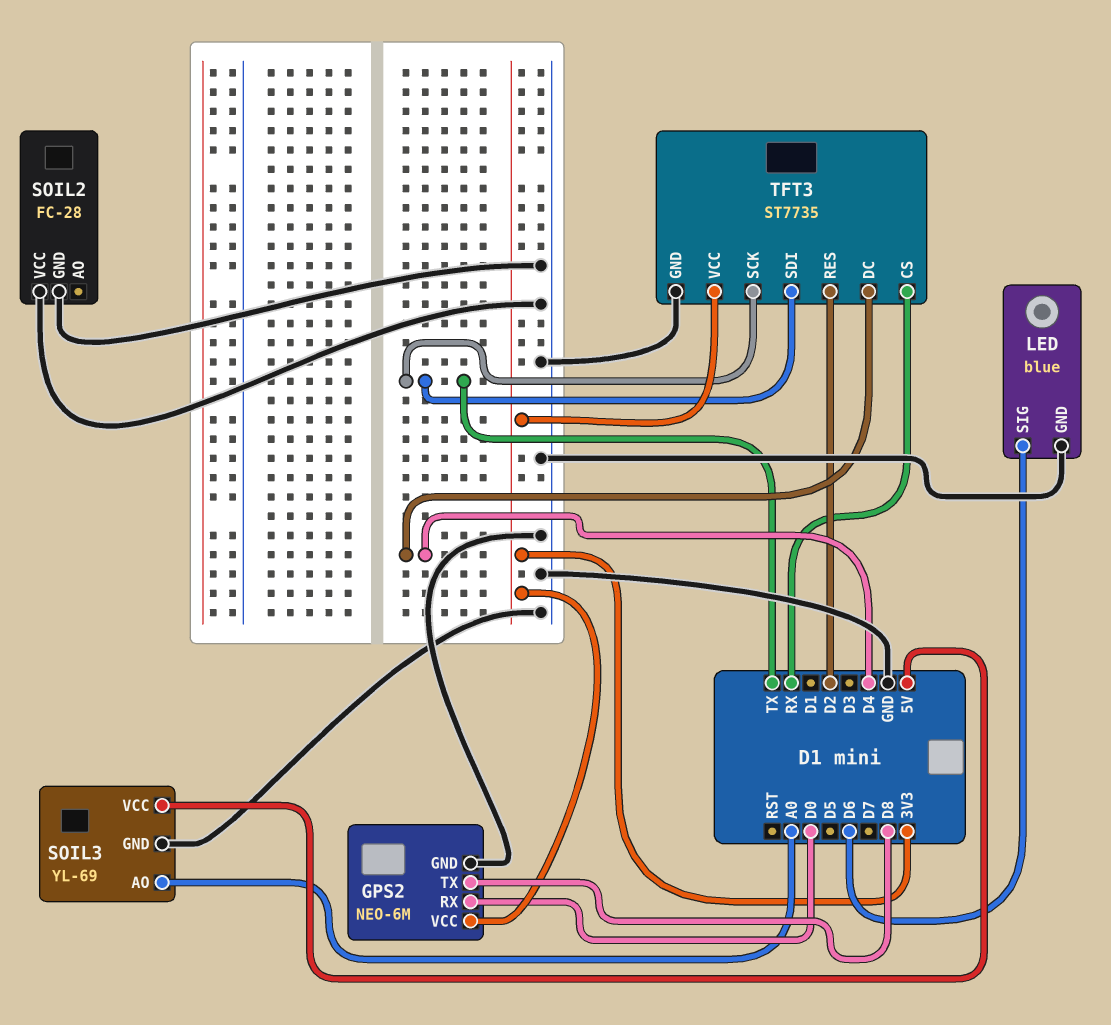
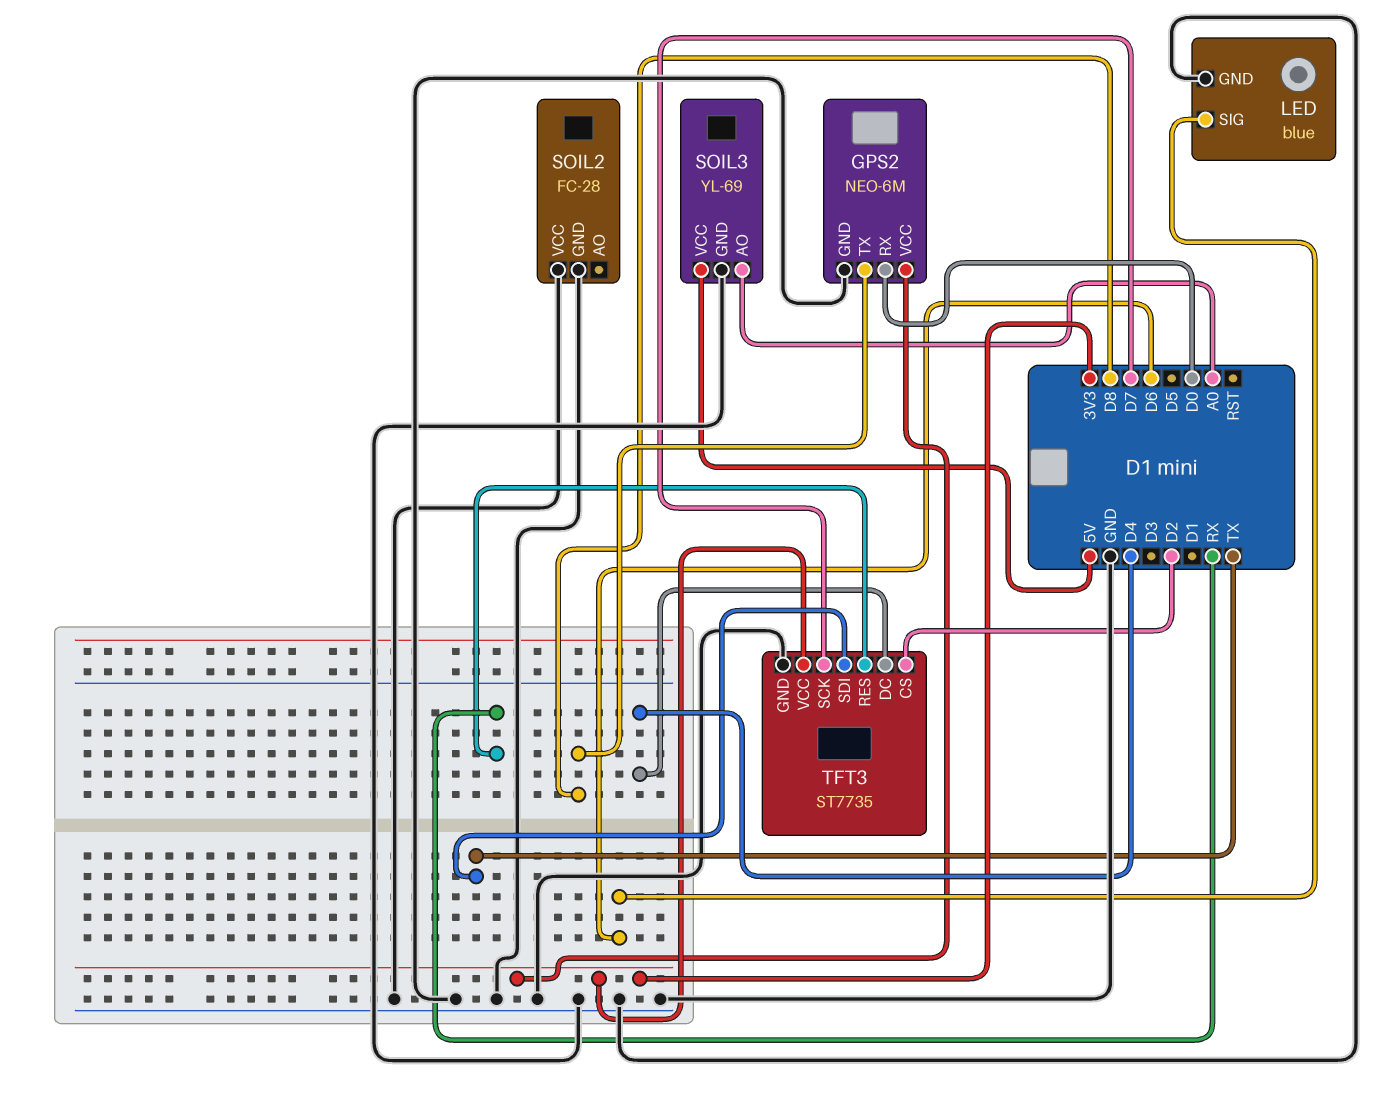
TFT3 pin CS: RX -> D2
TFT3 pin RES: D2 -> RX
TFT3 pin SCK: TX -> D7

